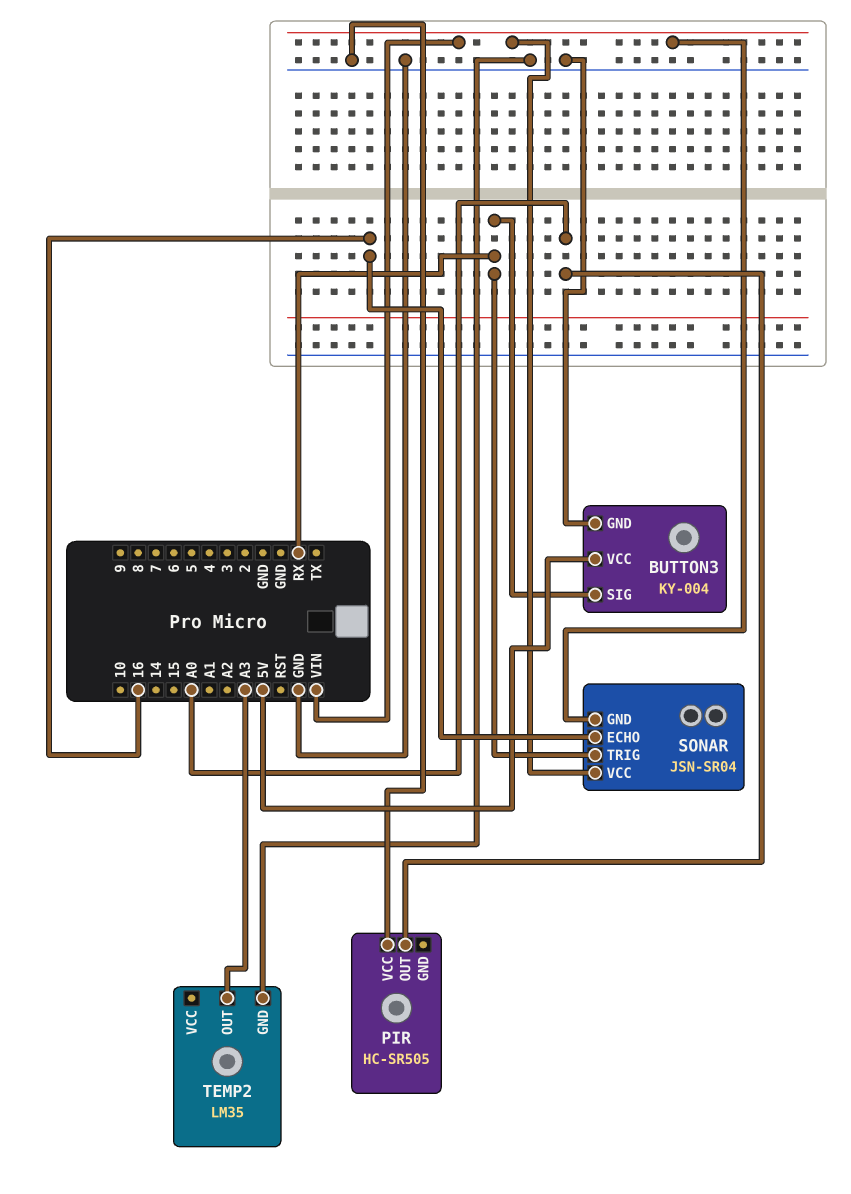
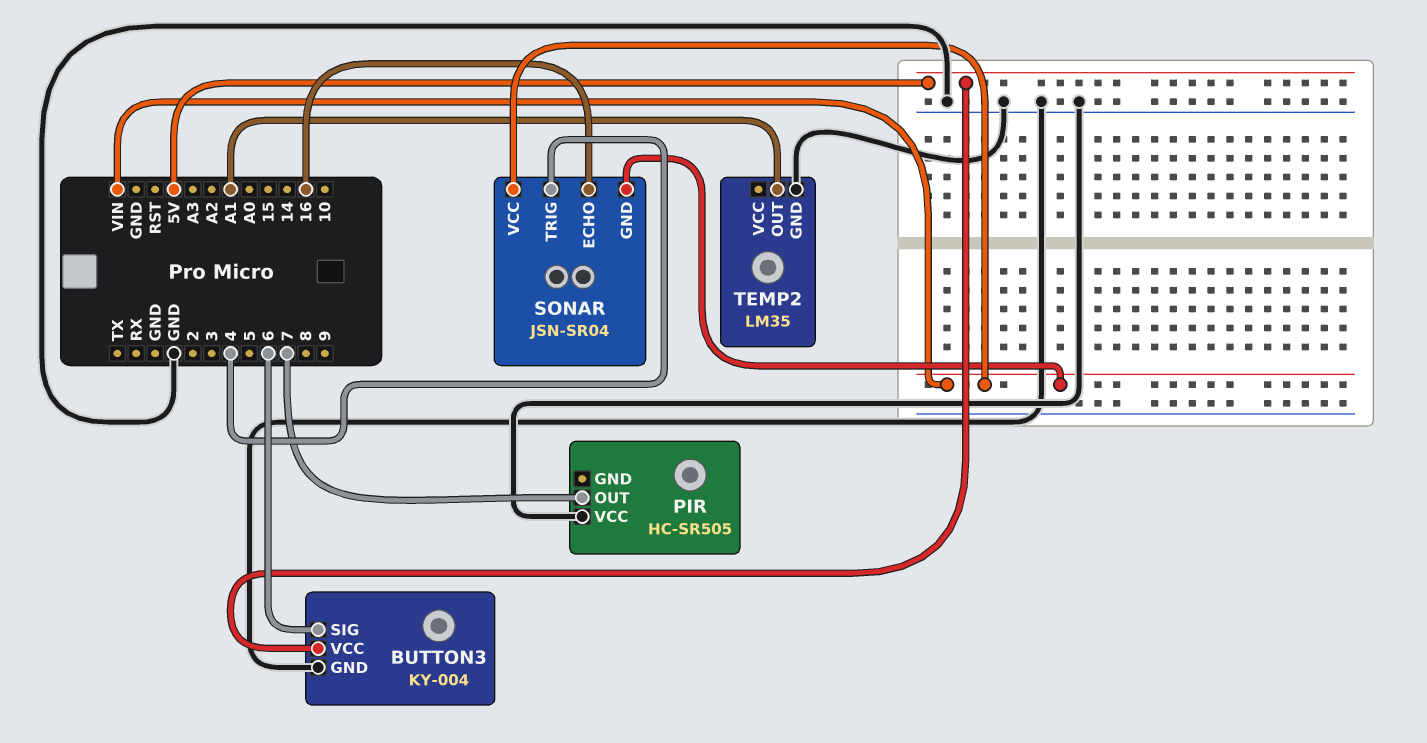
BUTTON3 pin SIG: RX -> 6
PIR pin OUT: A0 -> 7
SONAR pin TRIG: RX -> 4
TEMP2 pin OUT: A3 -> A1

